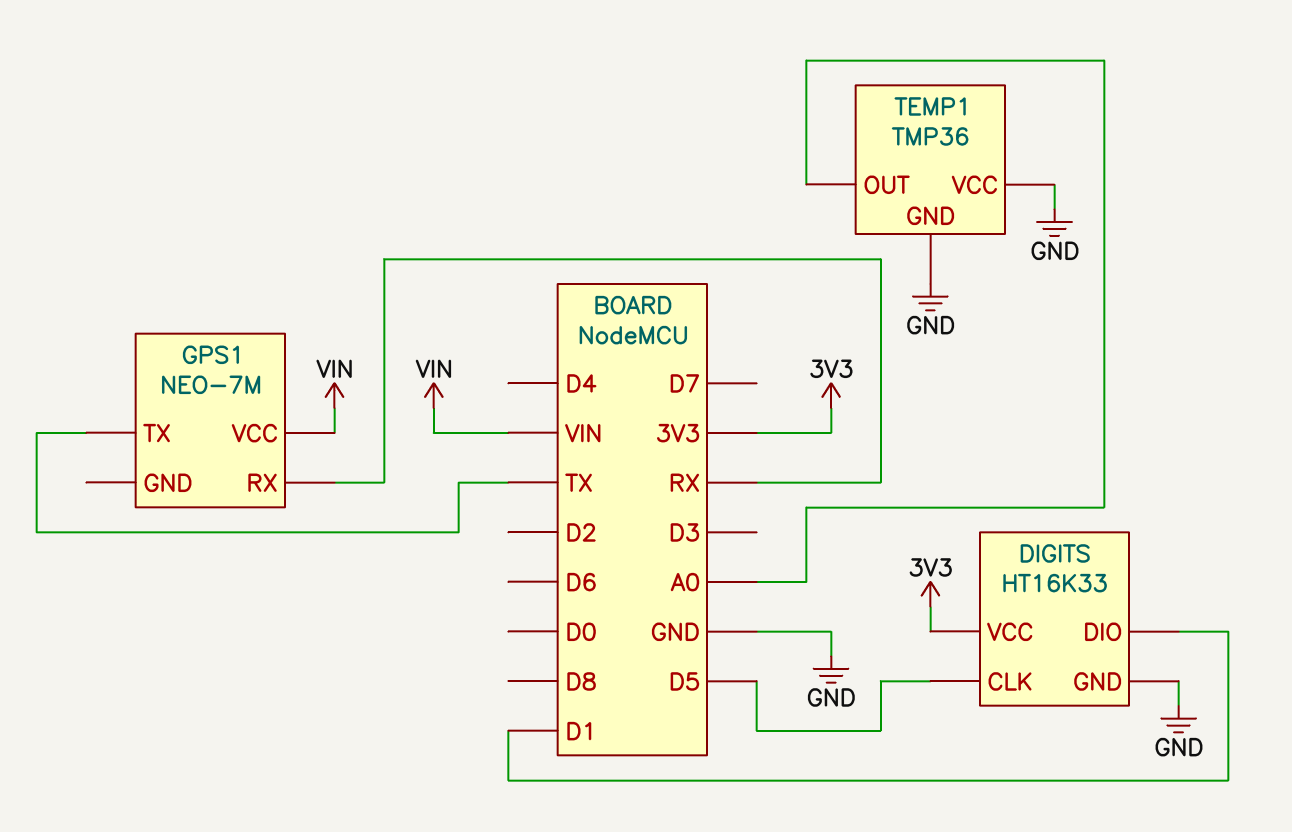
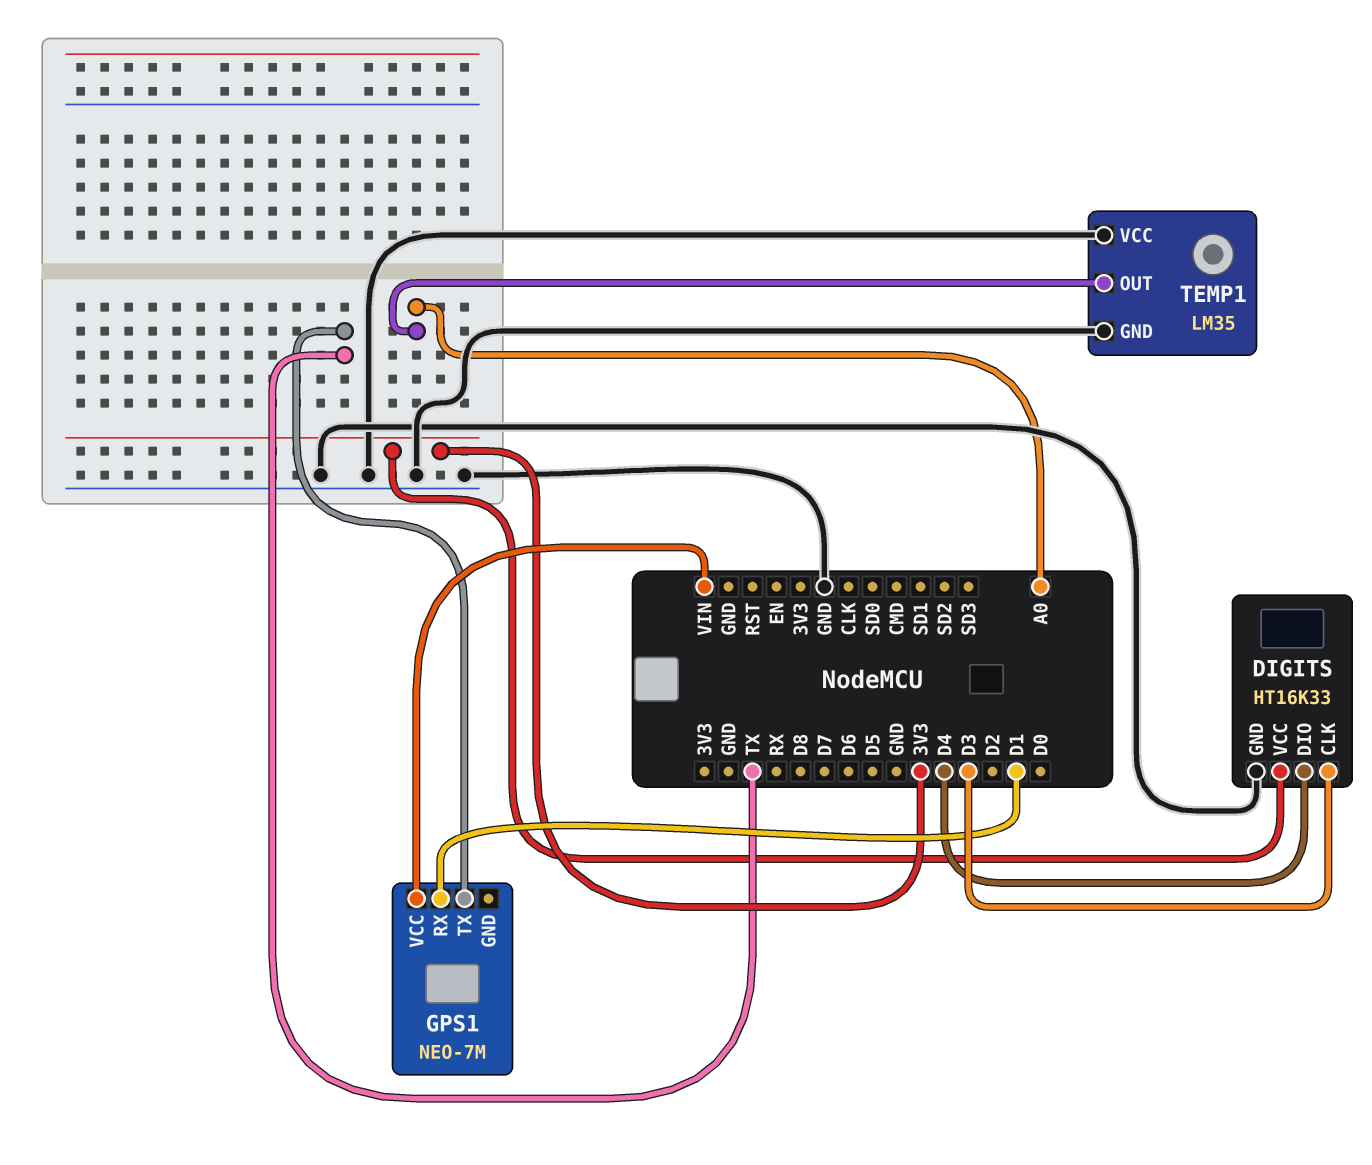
DIGITS pin CLK: D5 -> D3
DIGITS pin DIO: D1 -> D4
GPS1 pin RX: RX -> D1
TEMP1: TMP36 -> LM35

